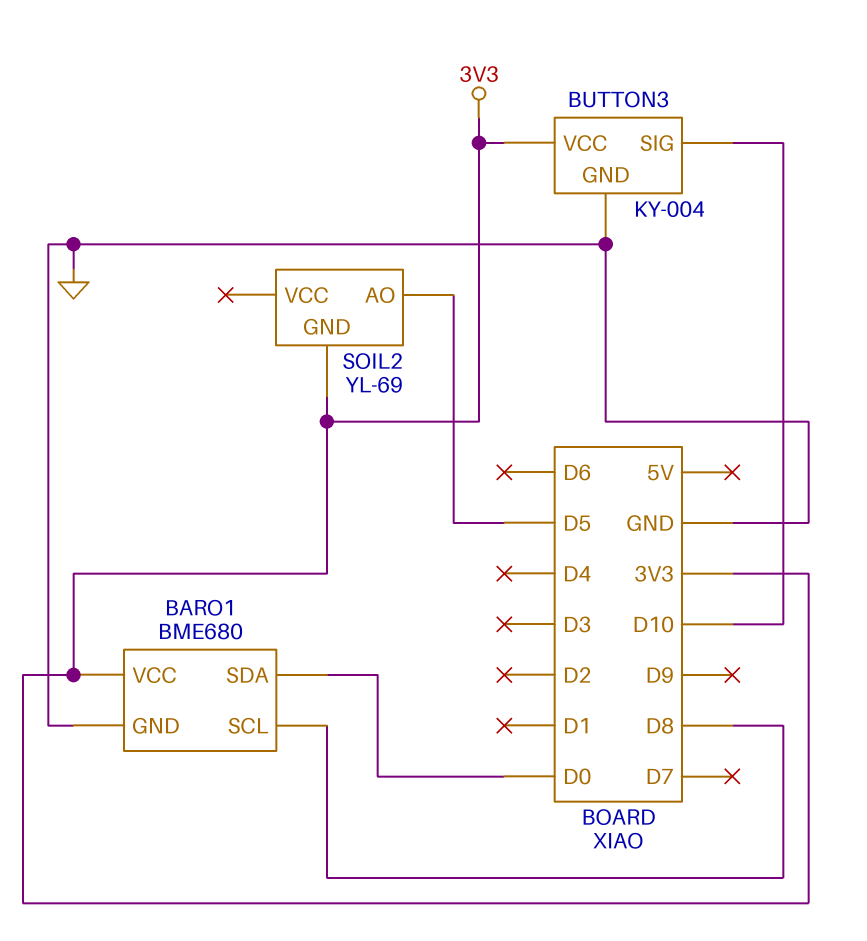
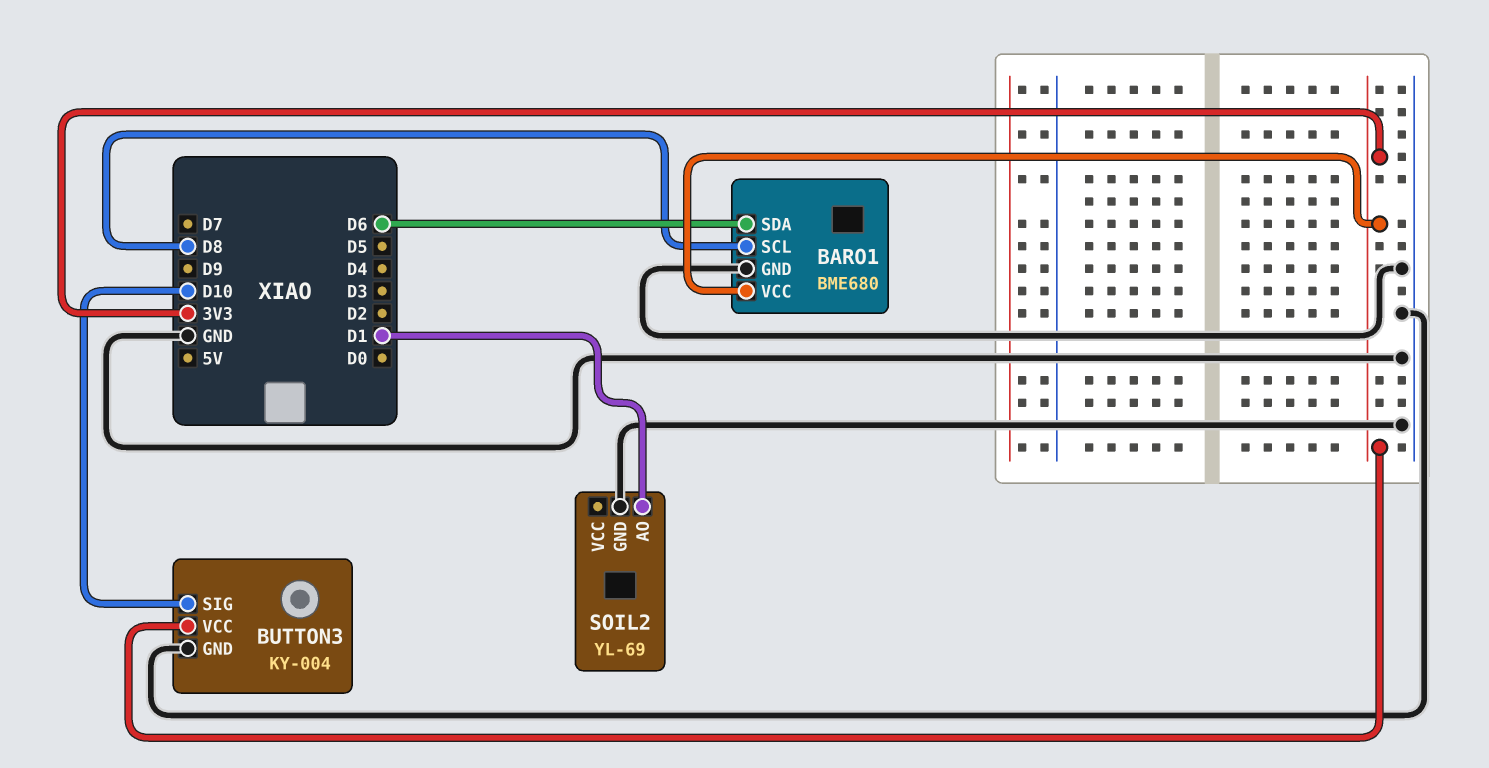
BARO1 pin SDA: D0 -> D6
SOIL2 pin AO: D5 -> D1
SOIL2 pin GND: 3V3 -> GND

